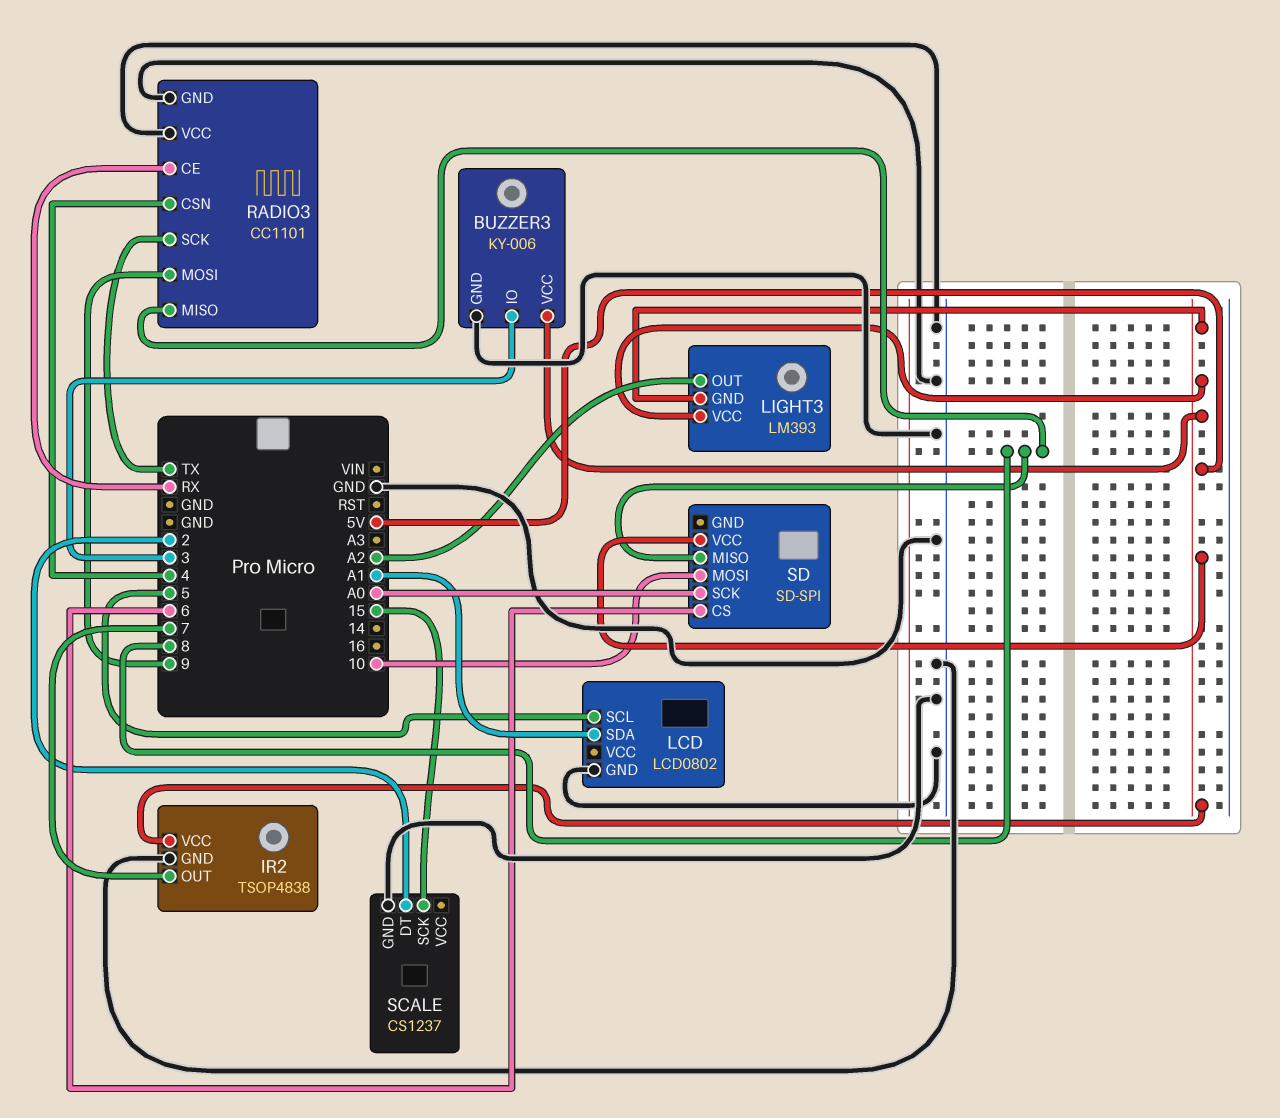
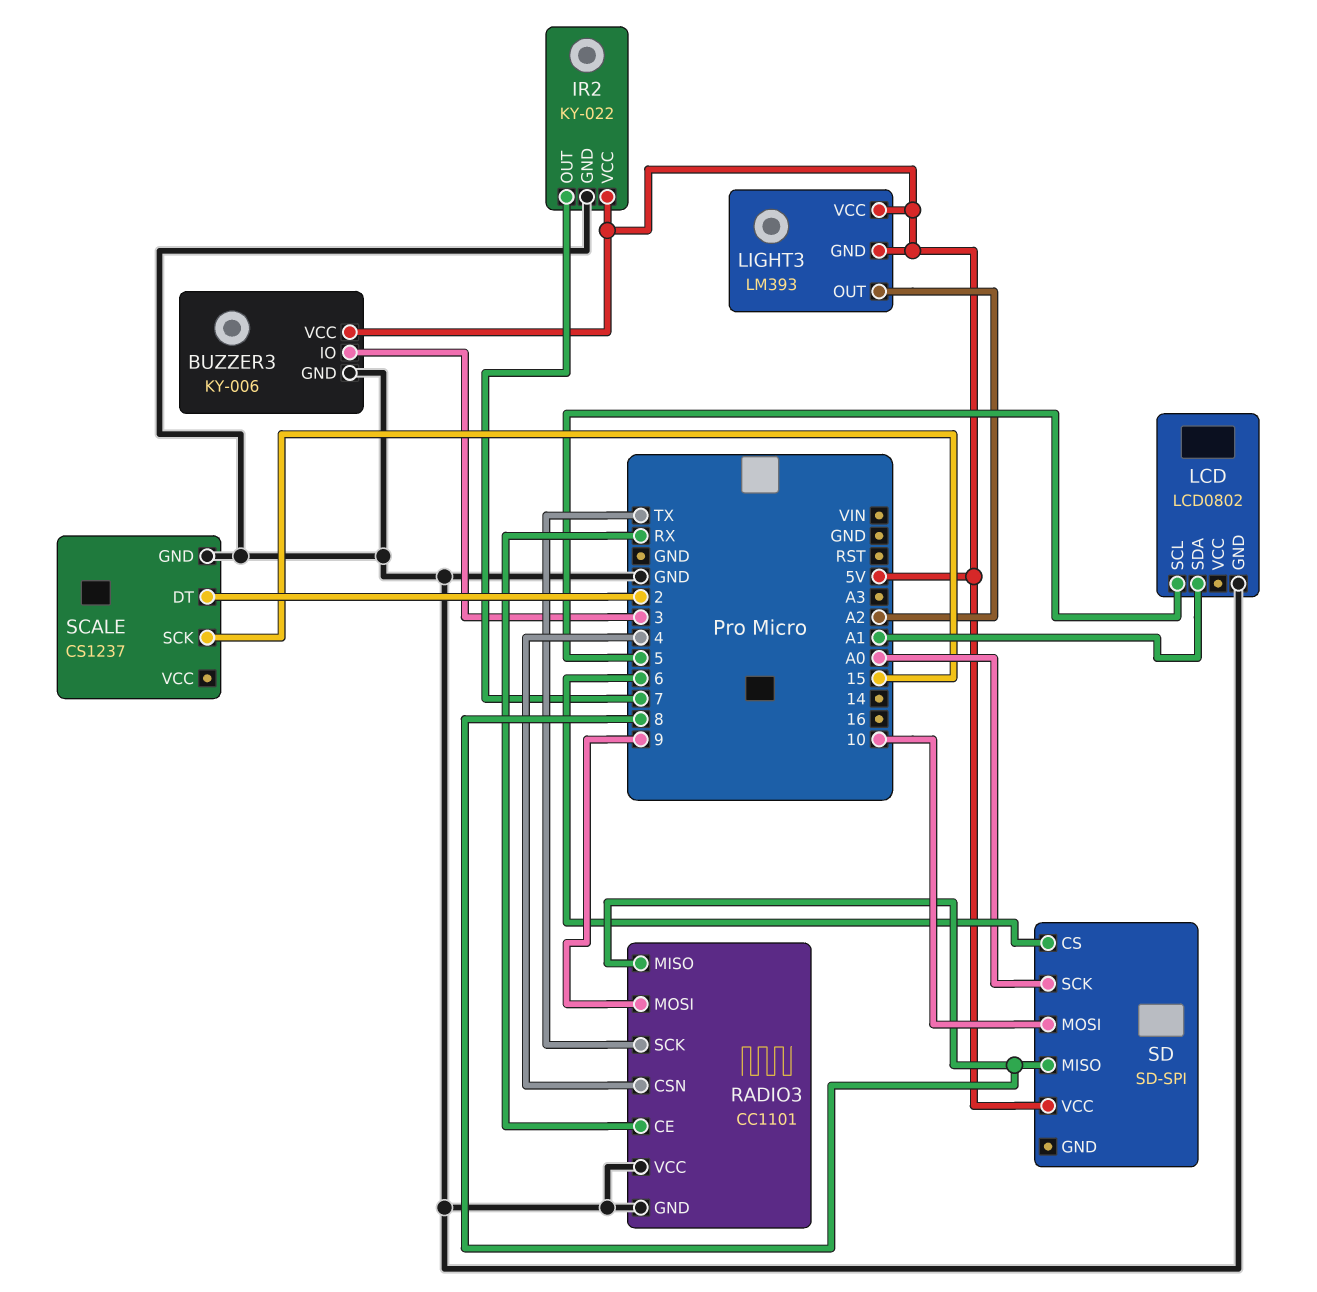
IR2: TSOP4838 -> KY-022

